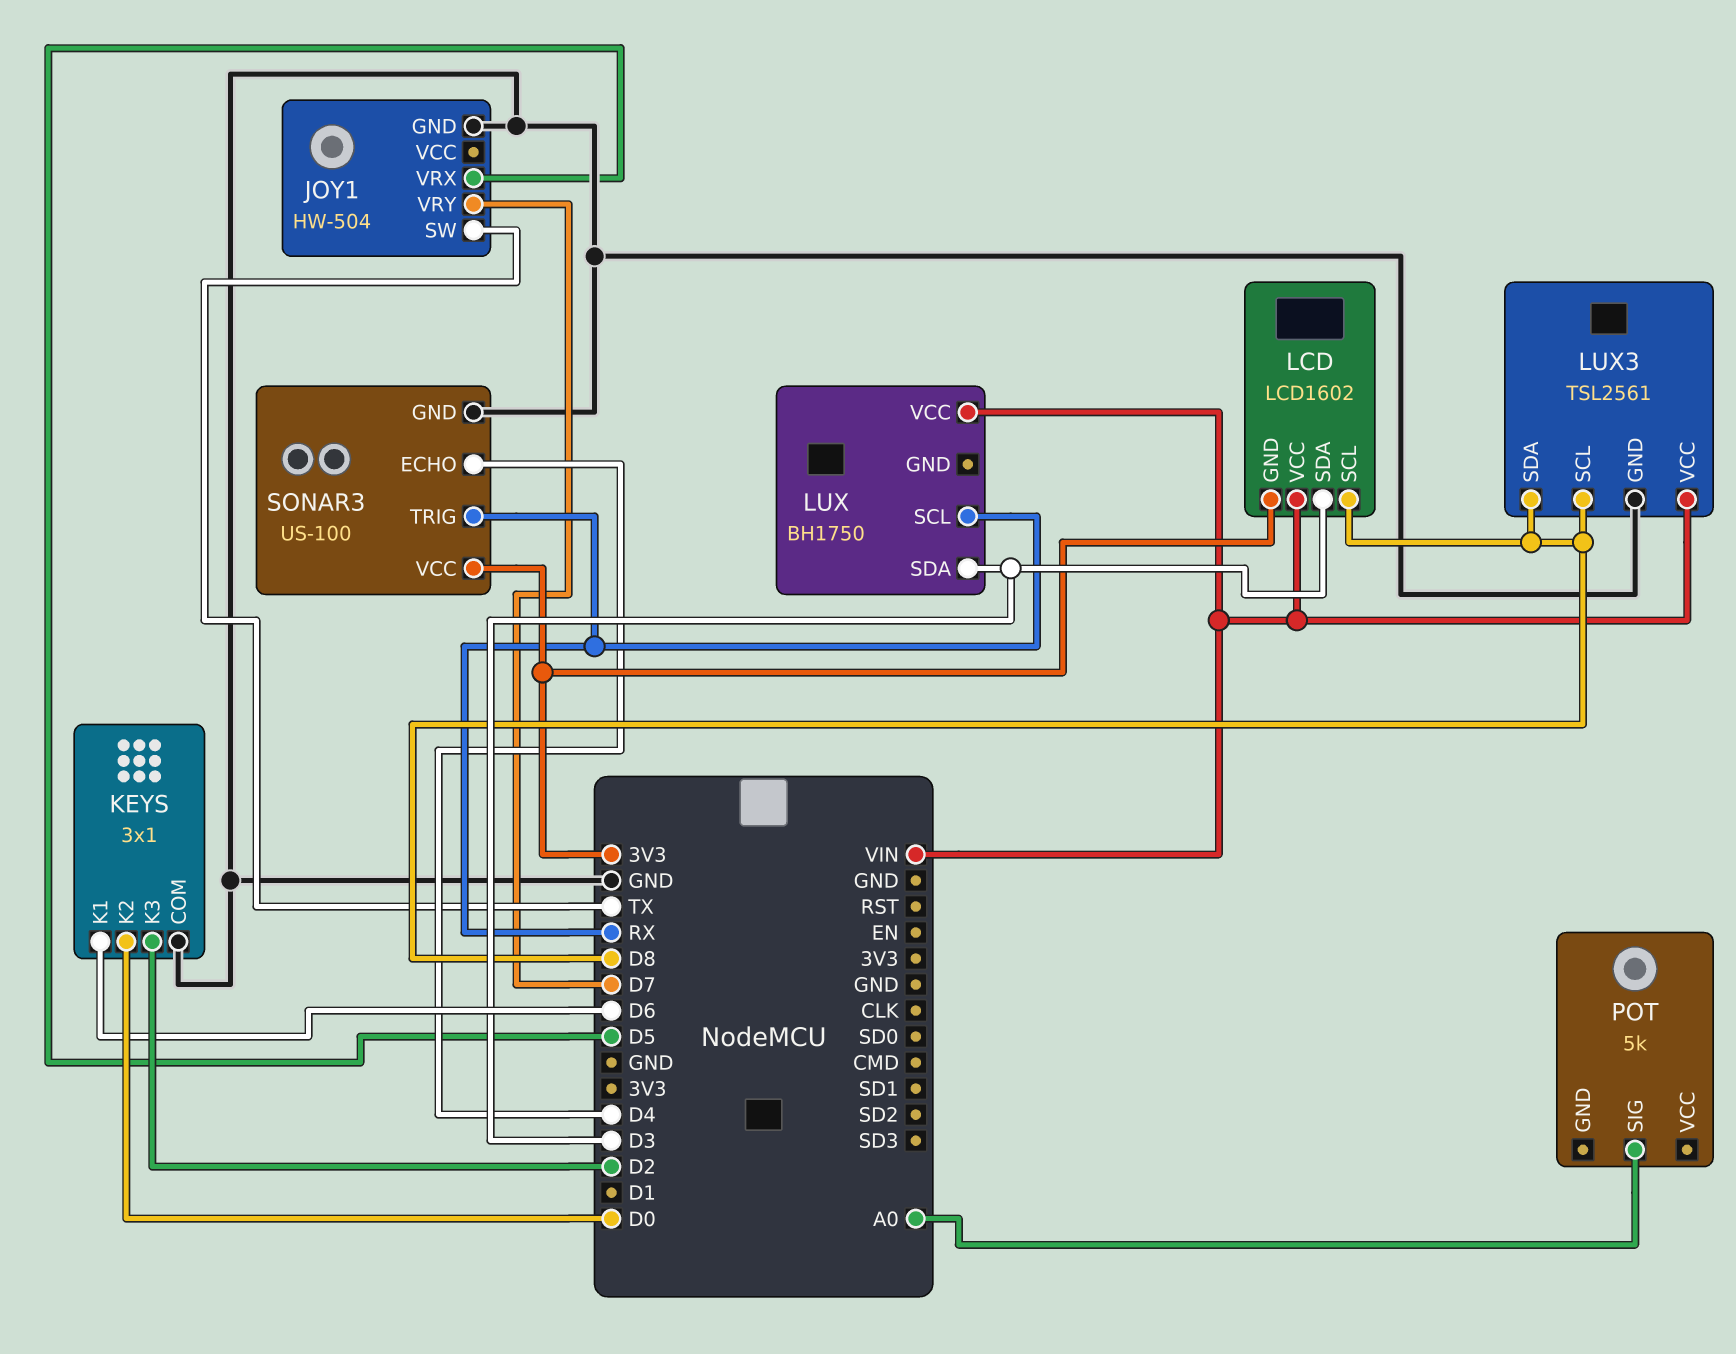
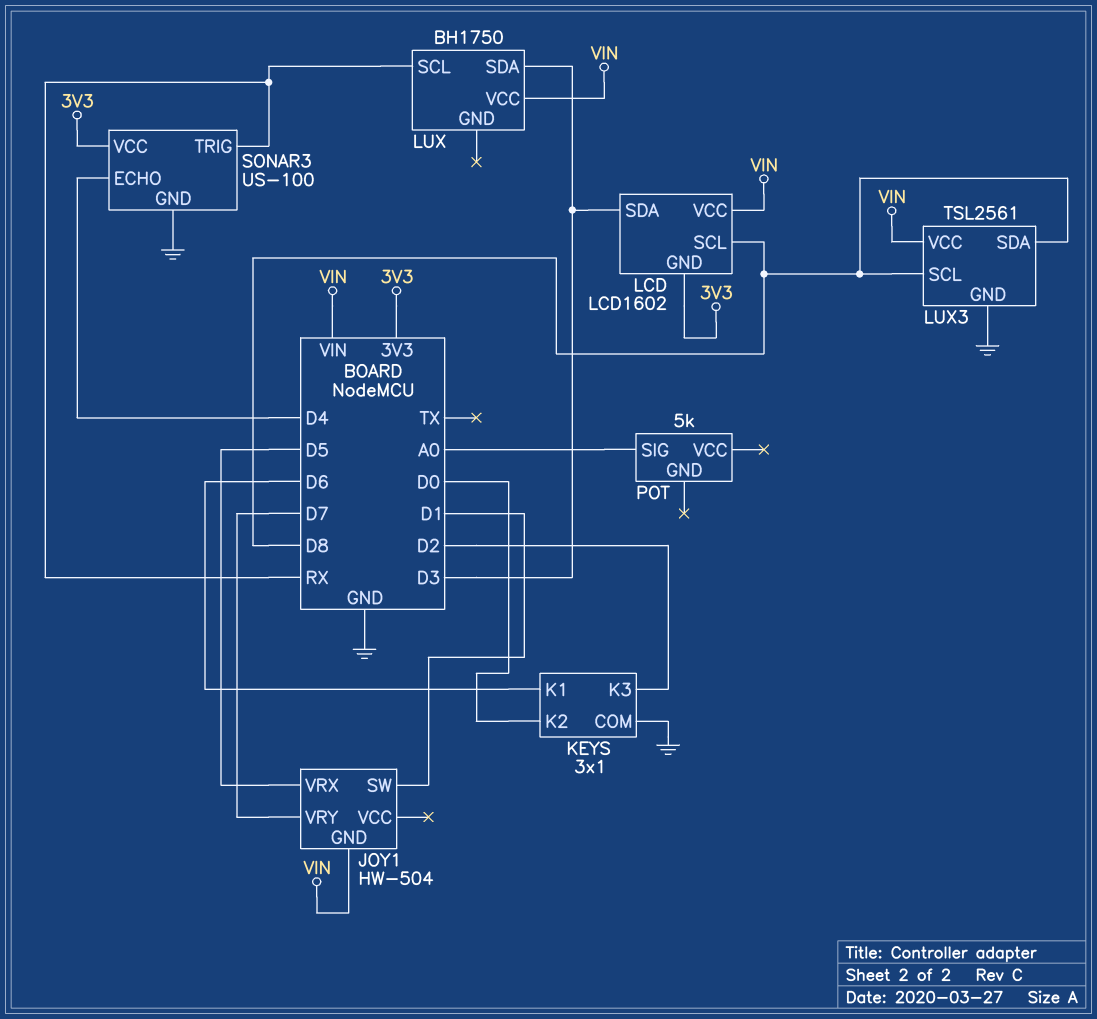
JOY1 pin GND: GND -> VIN
JOY1 pin SW: TX -> D1

